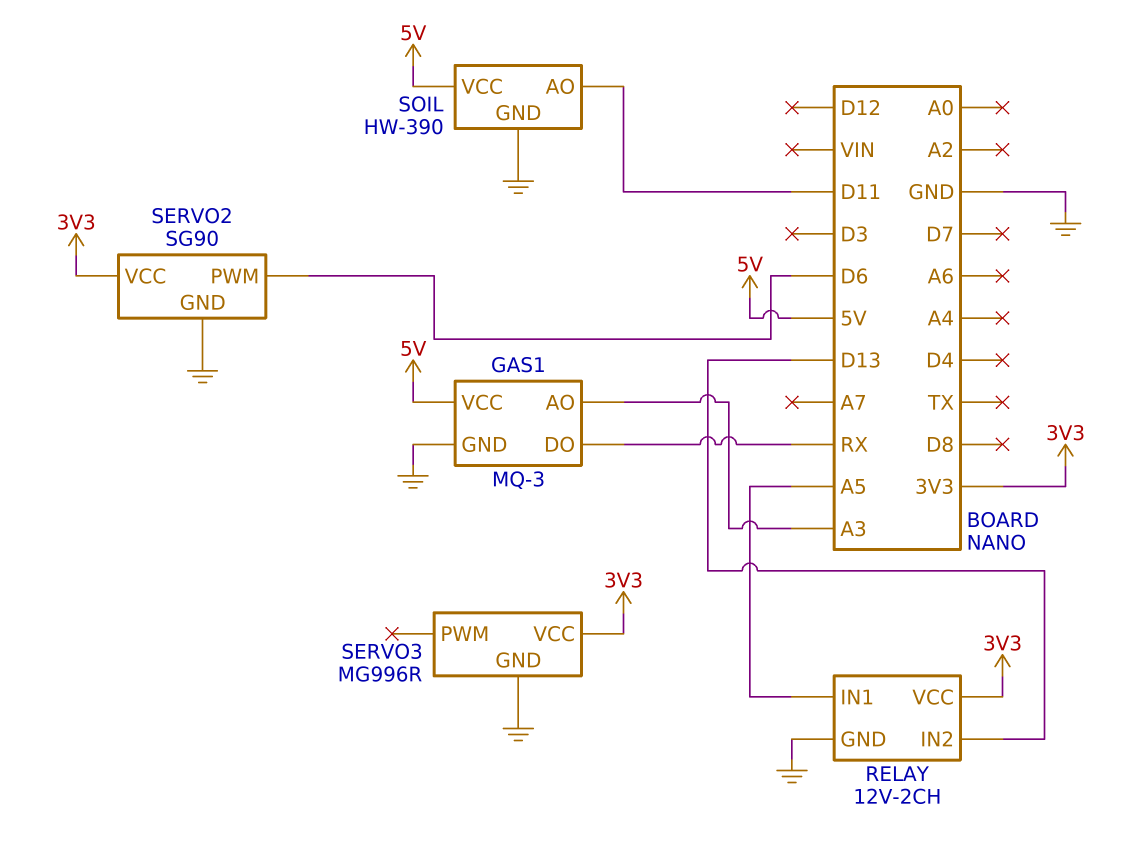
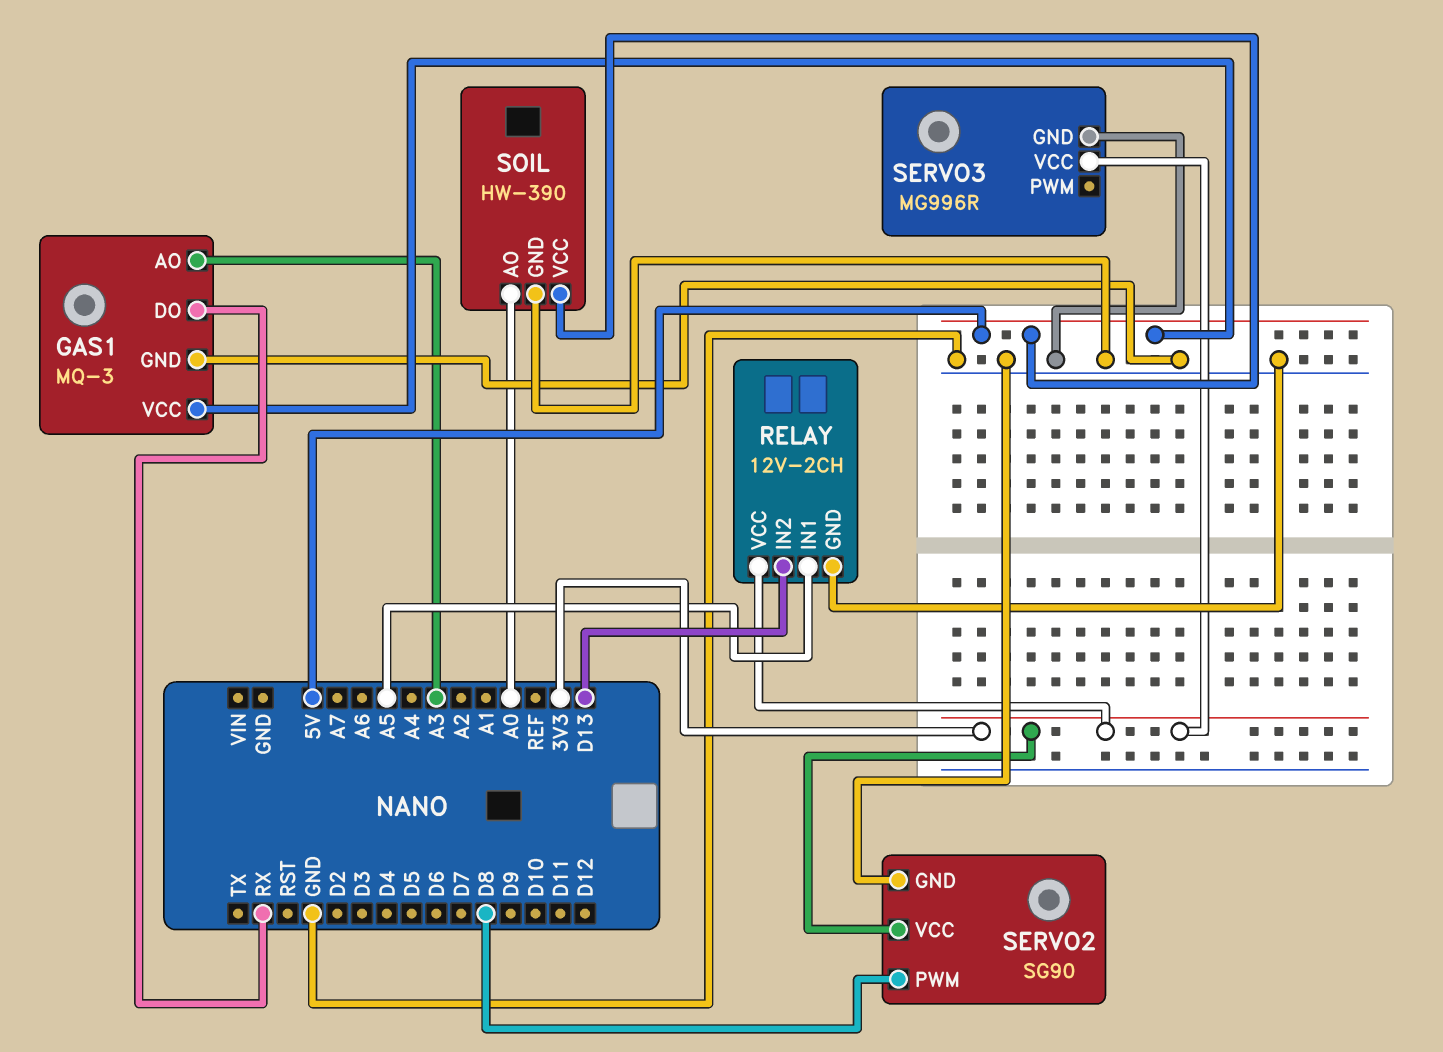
SERVO2 pin PWM: D6 -> D8
SOIL pin AO: D11 -> A0

